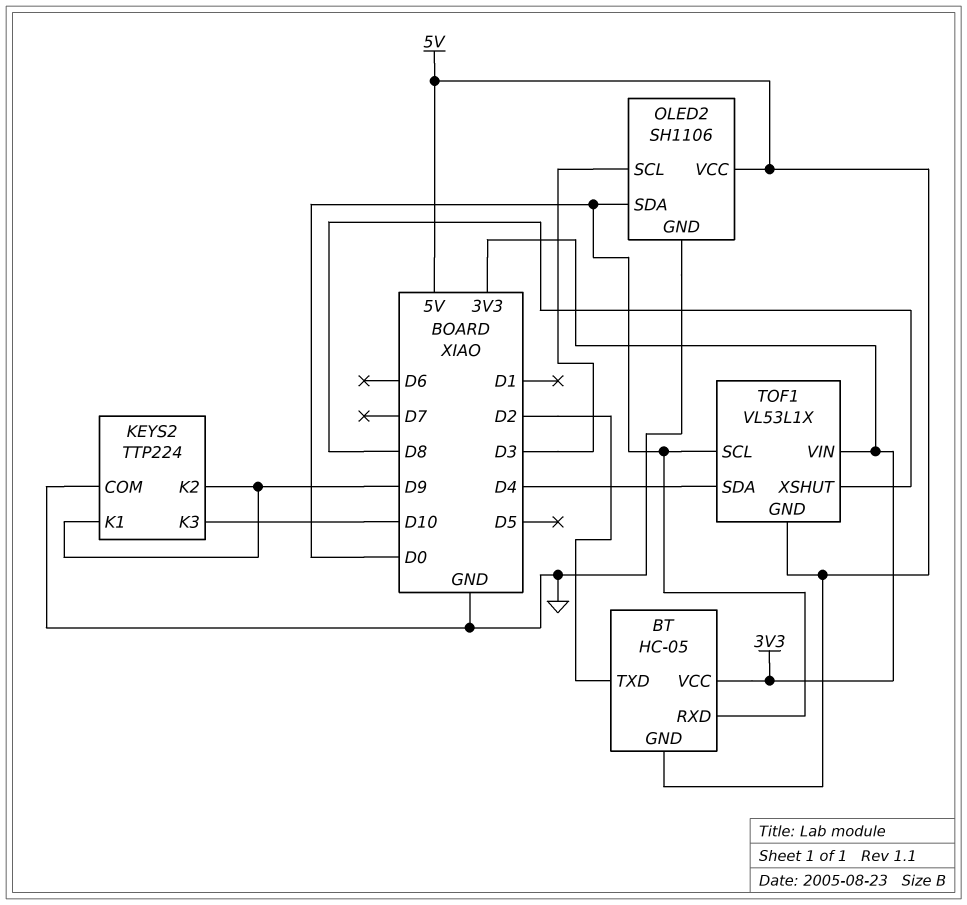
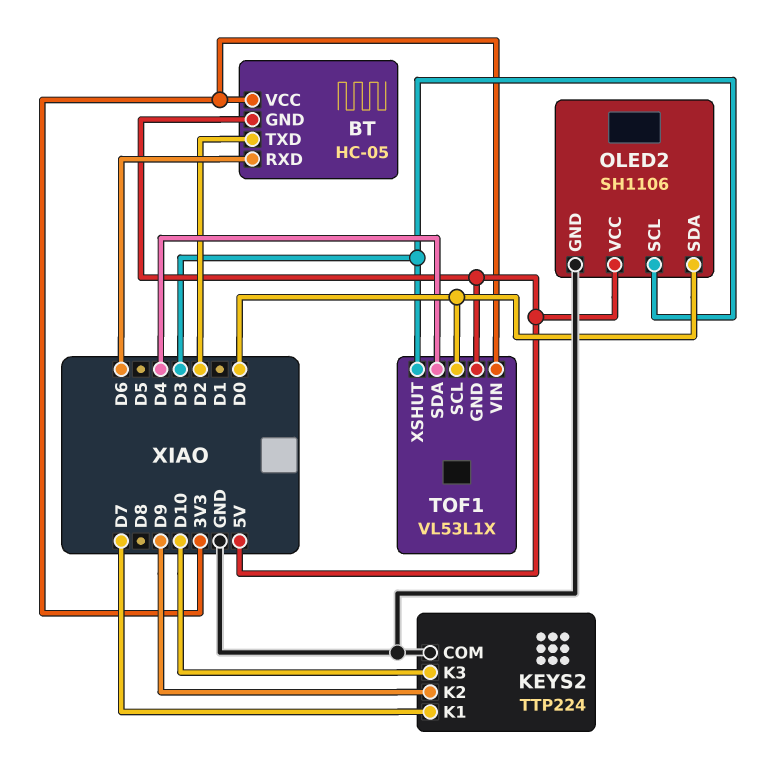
BT pin RXD: D0 -> D6
KEYS2 pin K1: D9 -> D7
TOF1 pin XSHUT: D8 -> D3

